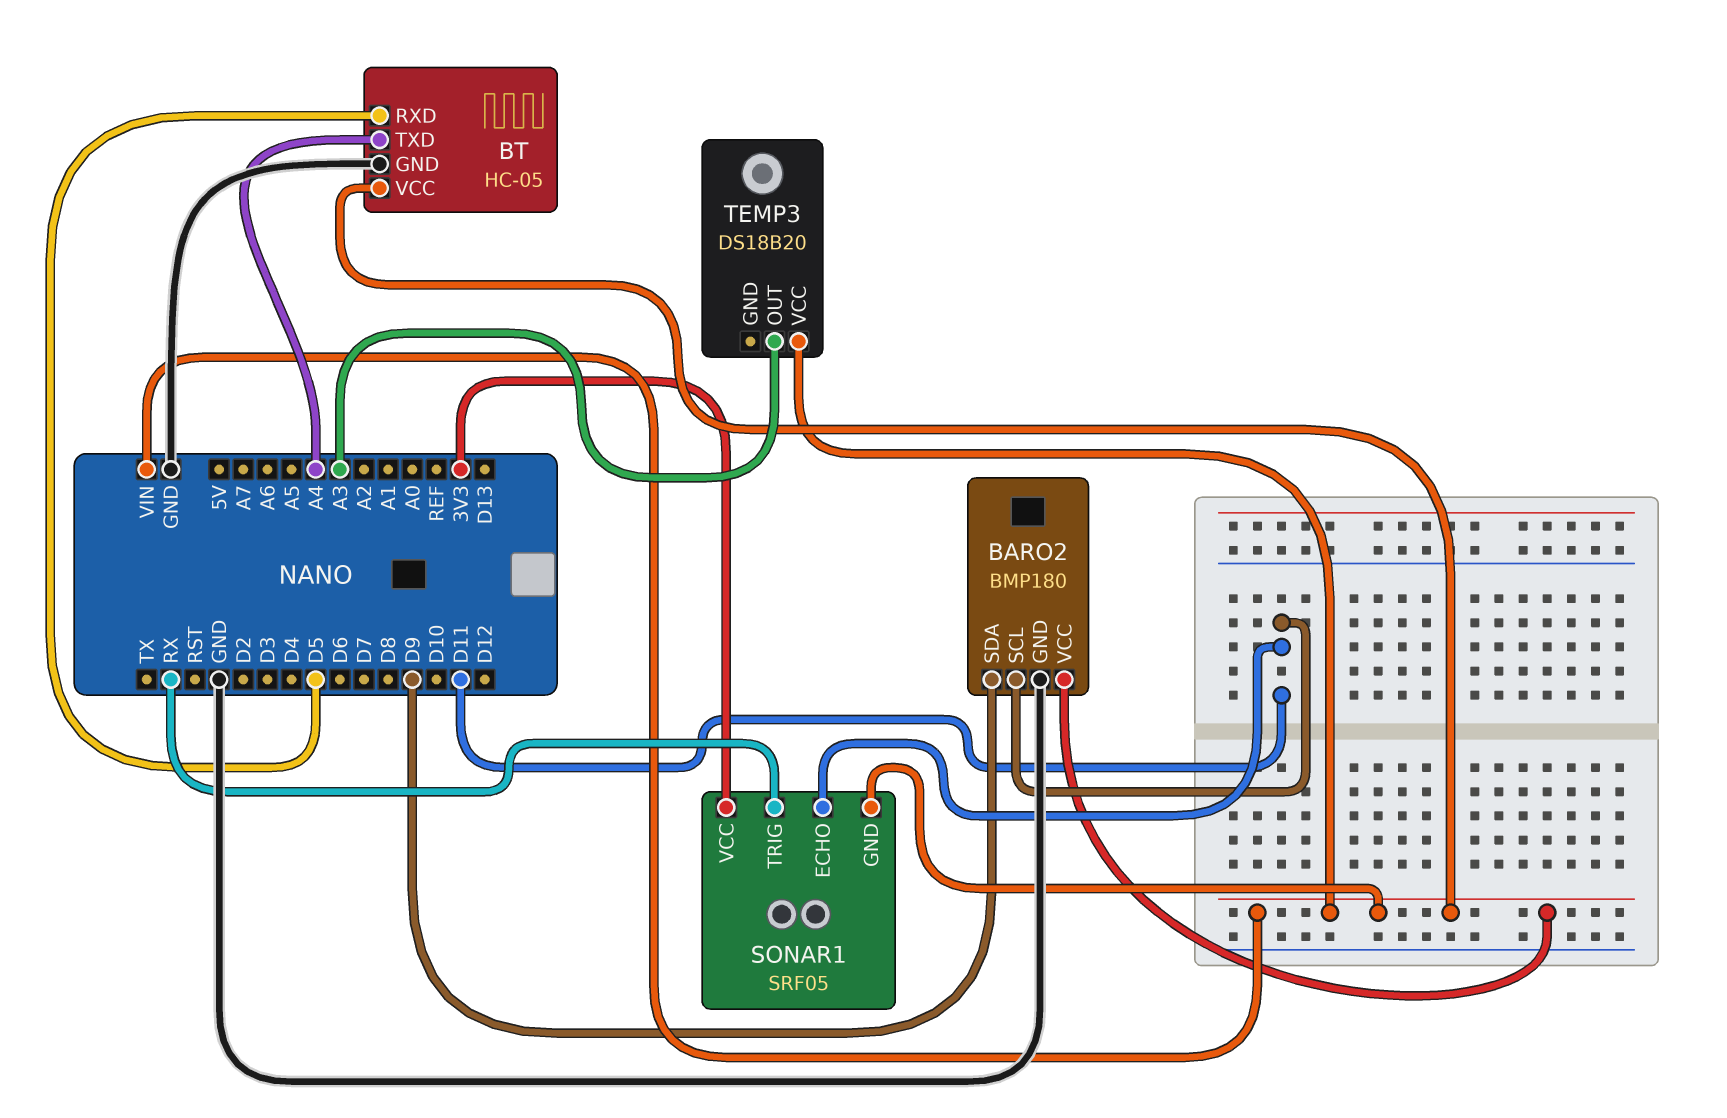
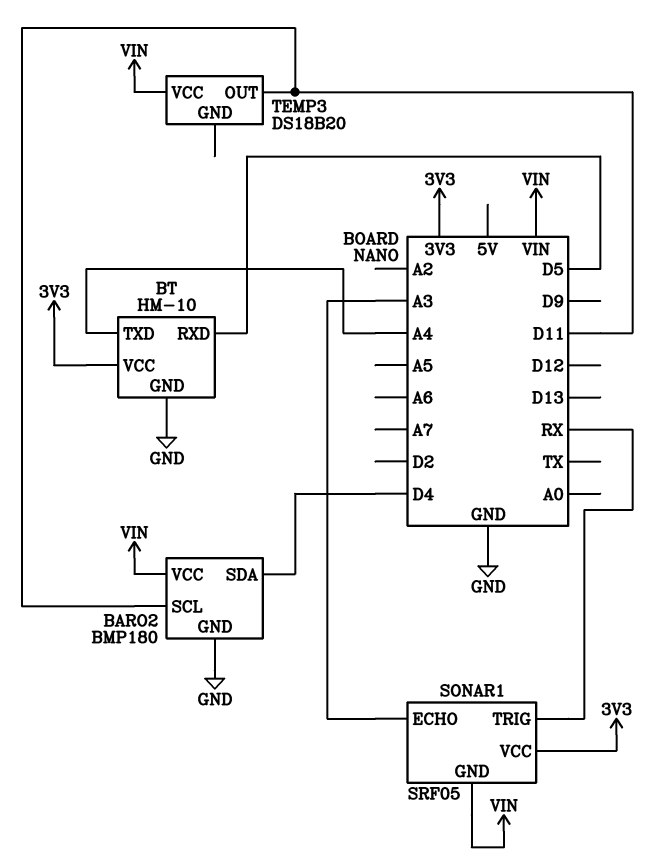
BARO2 pin SDA: D9 -> D4
BT: HC-05 -> HM-10
BT pin VCC: VIN -> 3V3
SONAR1 pin ECHO: D11 -> A3
TEMP3 pin OUT: A3 -> D11

